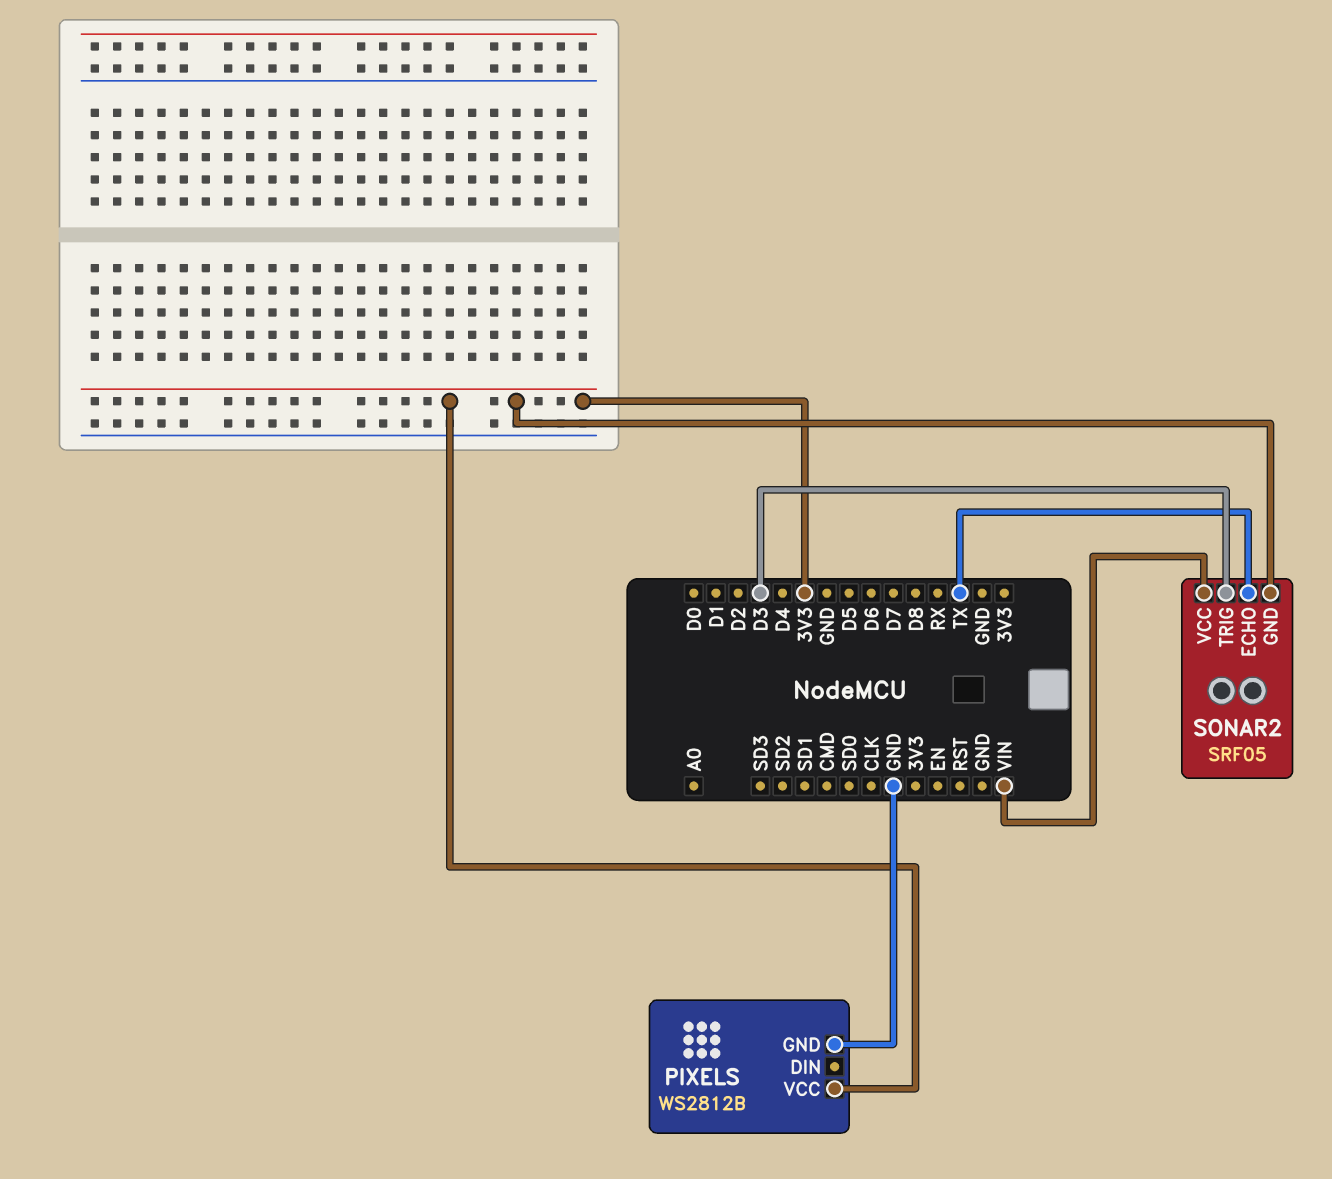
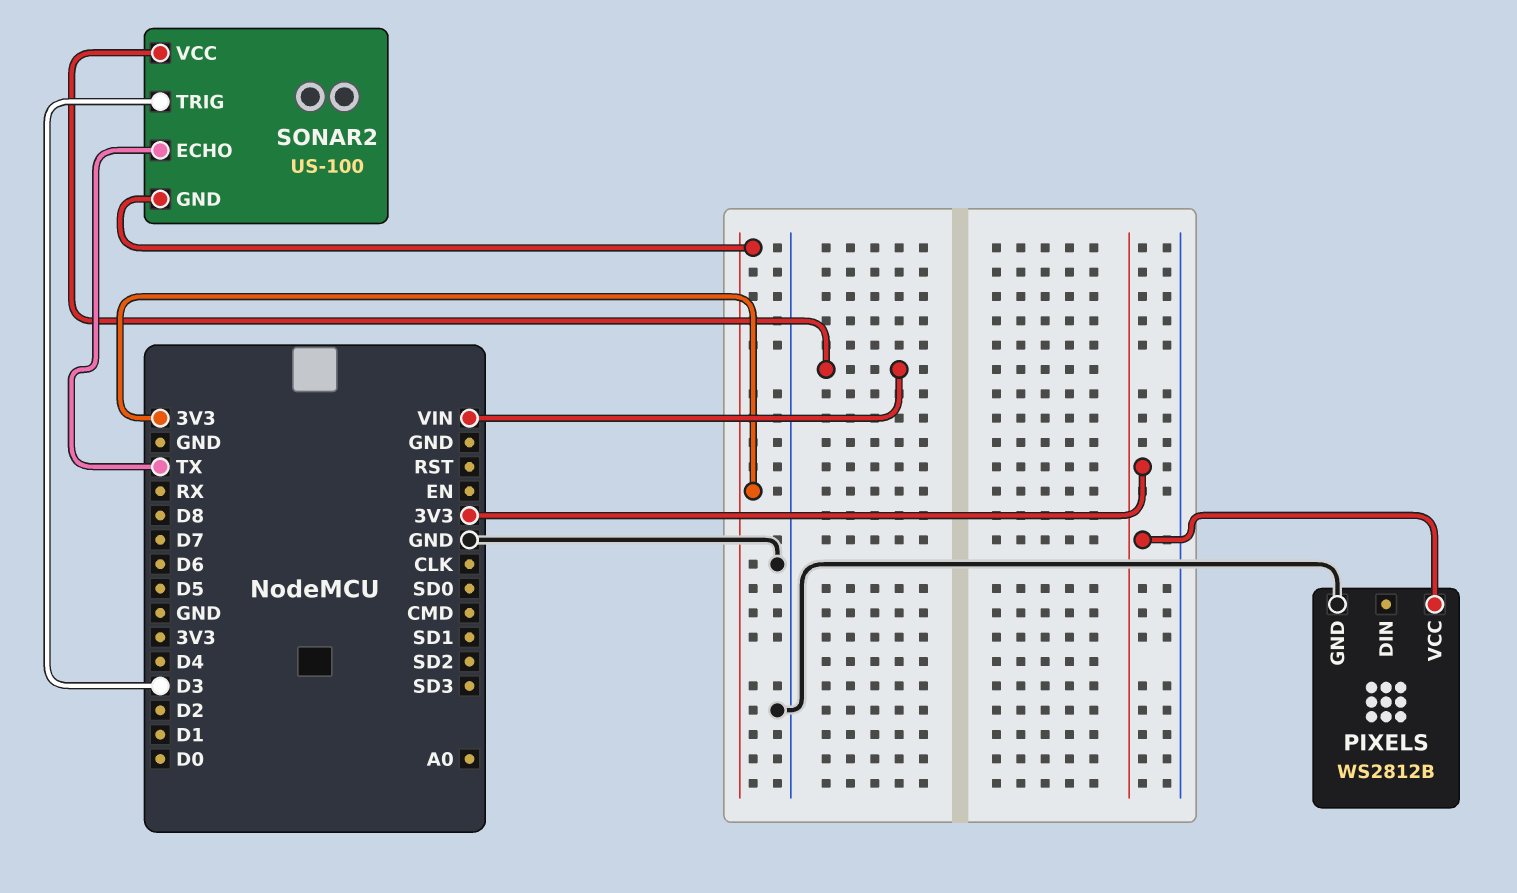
SONAR2: SRF05 -> US-100

